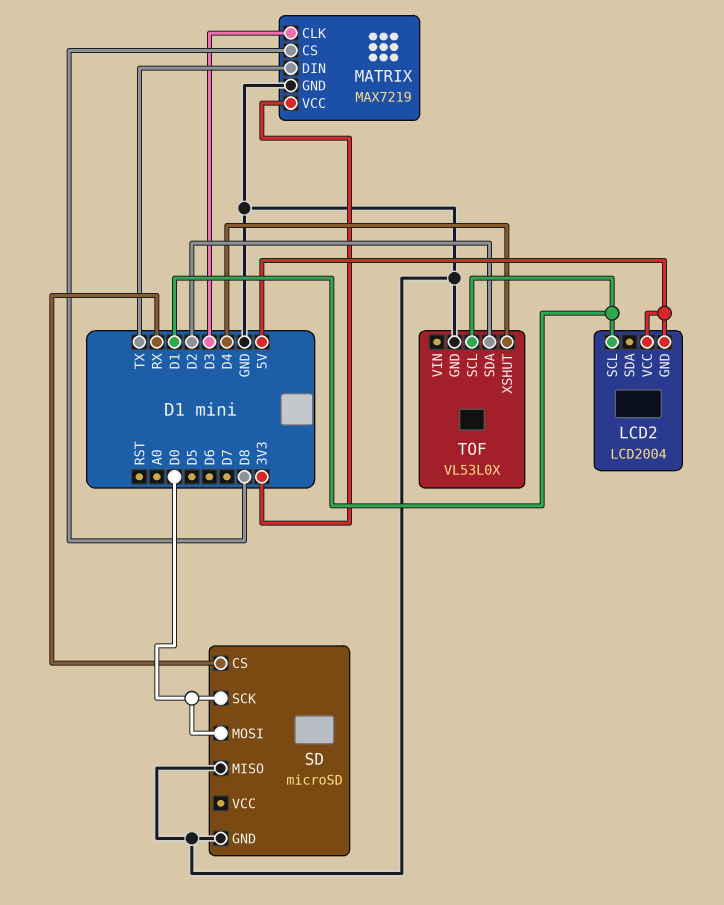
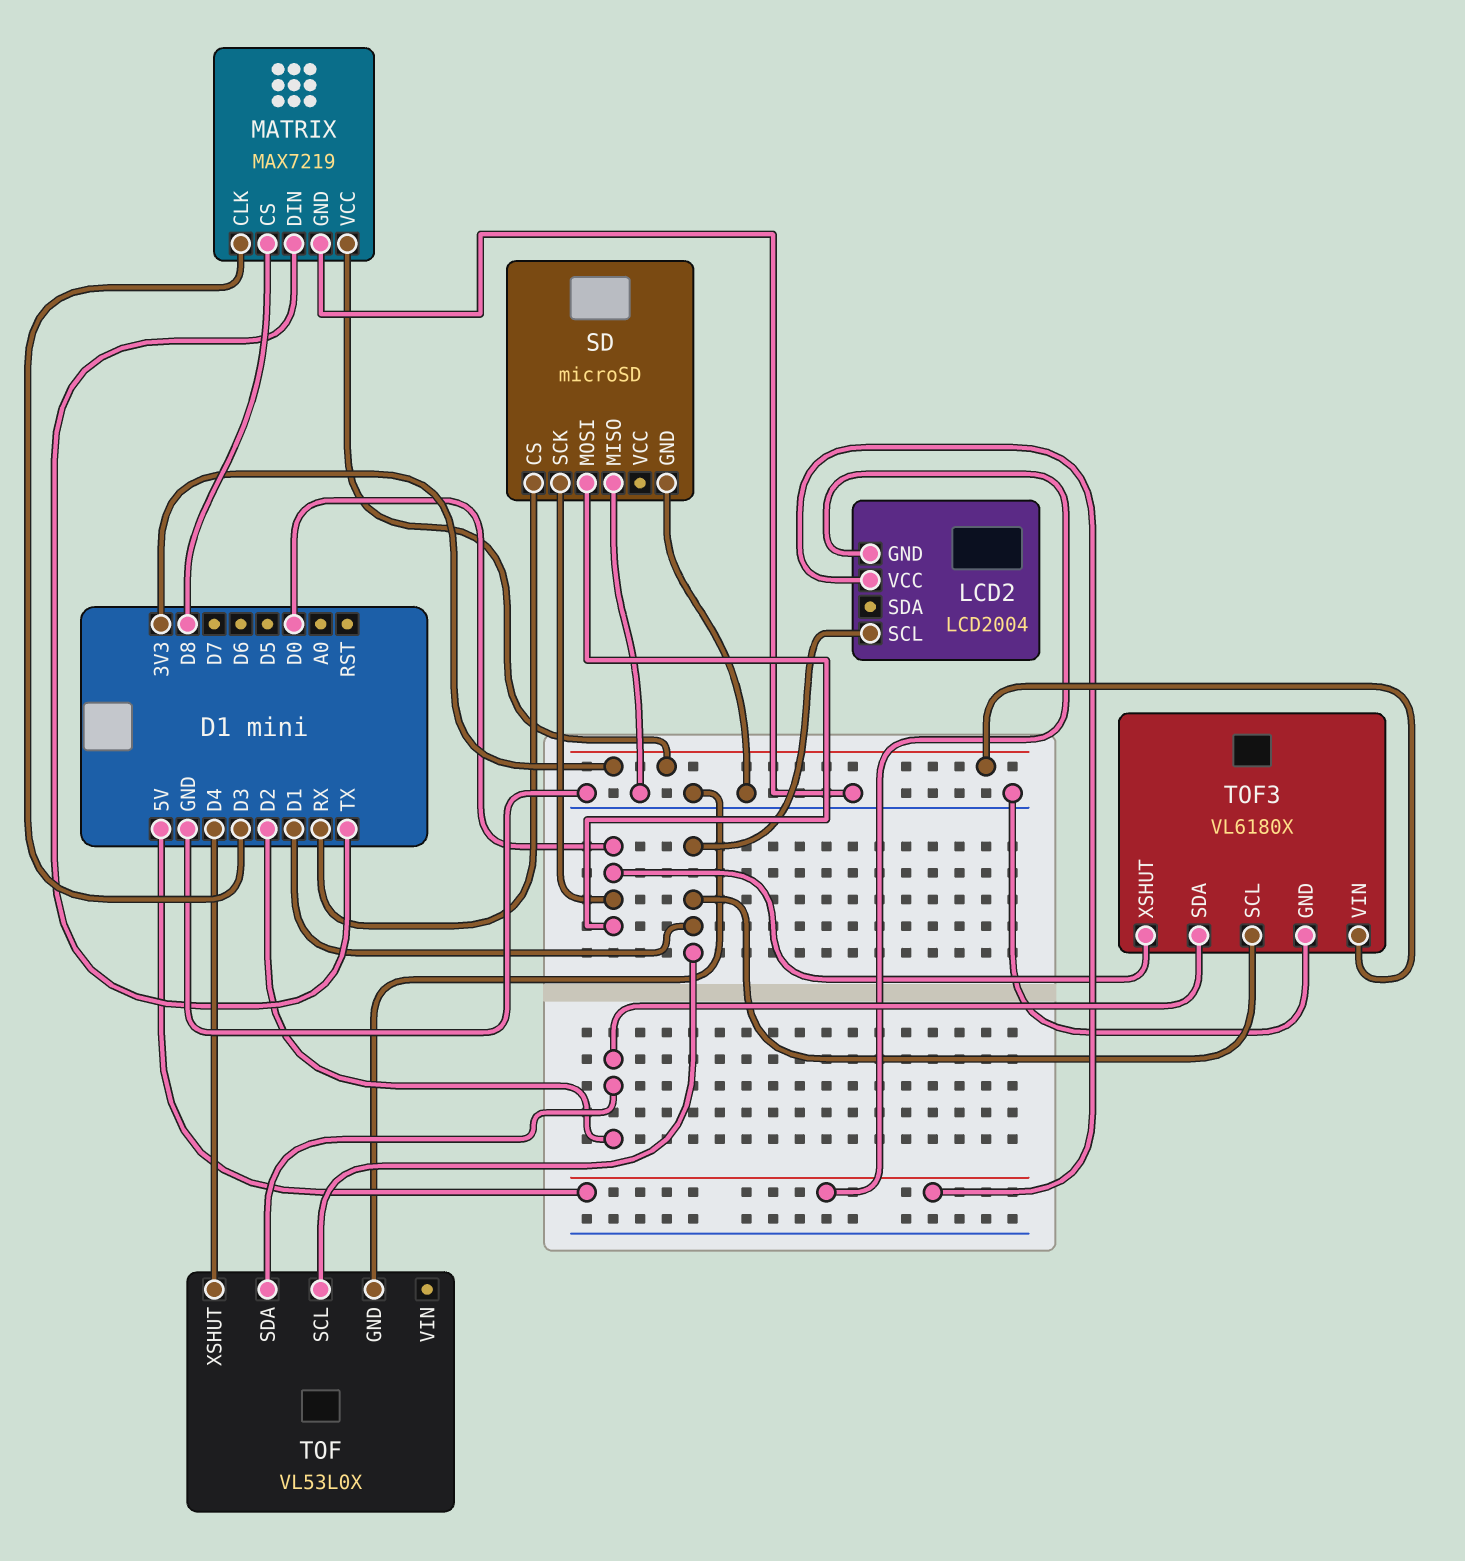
TOF3: none -> VL6180X
TOF3 pin GND: none -> GND
TOF3 pin SCL: none -> D1
TOF3 pin SDA: none -> D2
TOF3 pin VIN: none -> 3V3
TOF3 pin XSHUT: none -> D0

